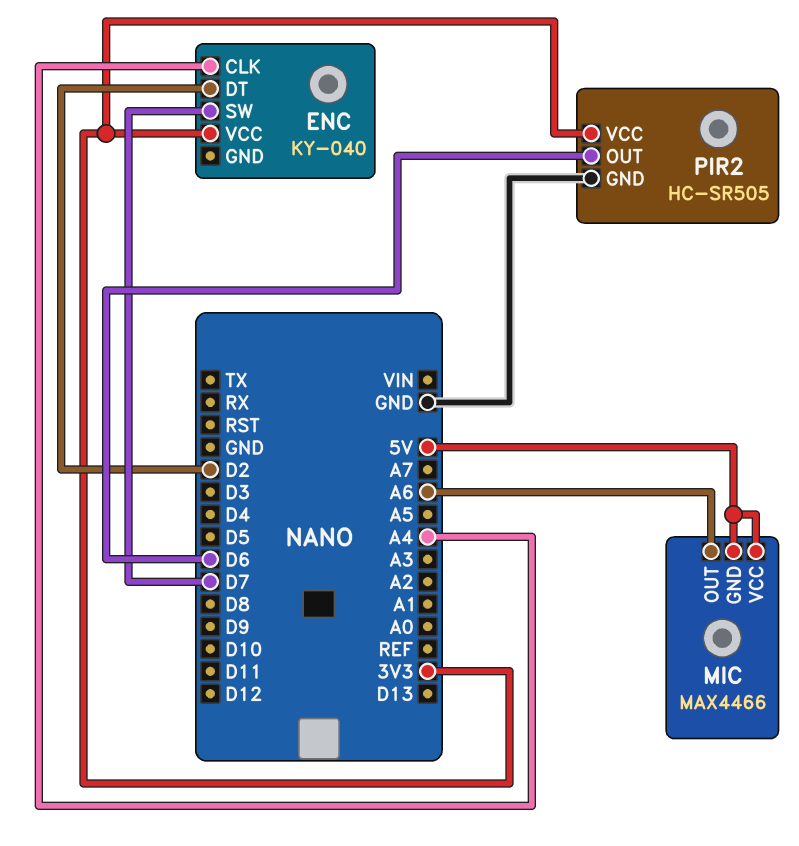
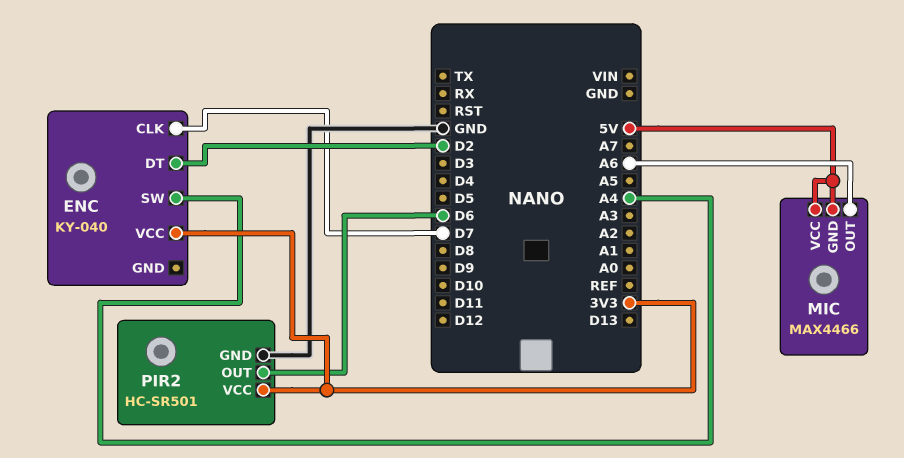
ENC pin CLK: A4 -> D7
ENC pin SW: D7 -> A4
PIR2: HC-SR505 -> HC-SR501

